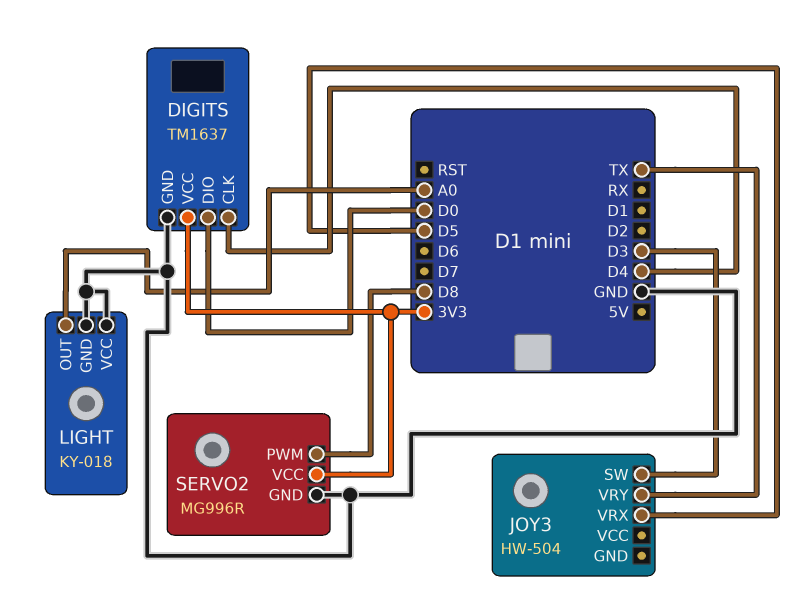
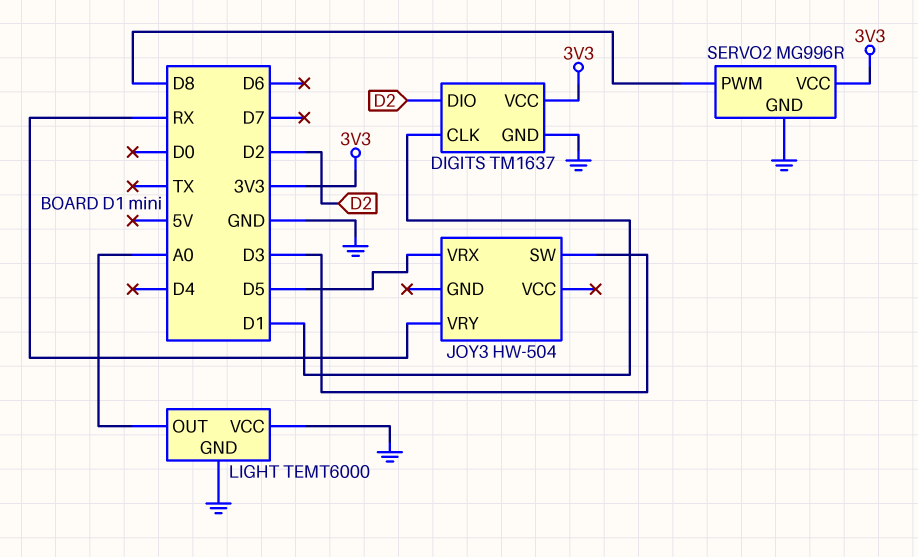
DIGITS pin CLK: D4 -> D1
DIGITS pin DIO: D0 -> D2
JOY3 pin VRY: TX -> RX
LIGHT: KY-018 -> TEMT6000

